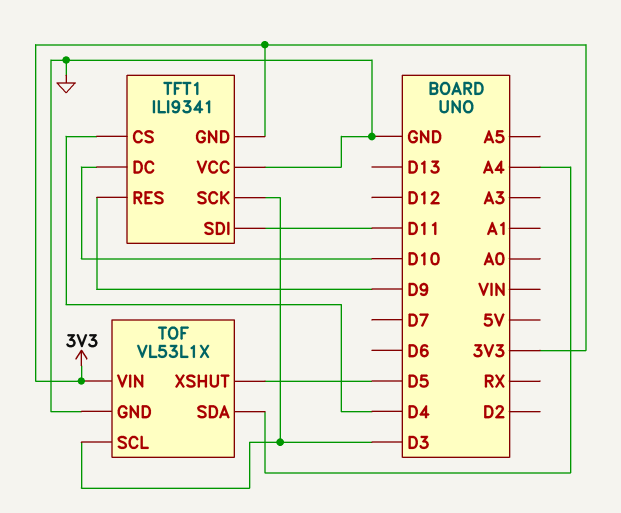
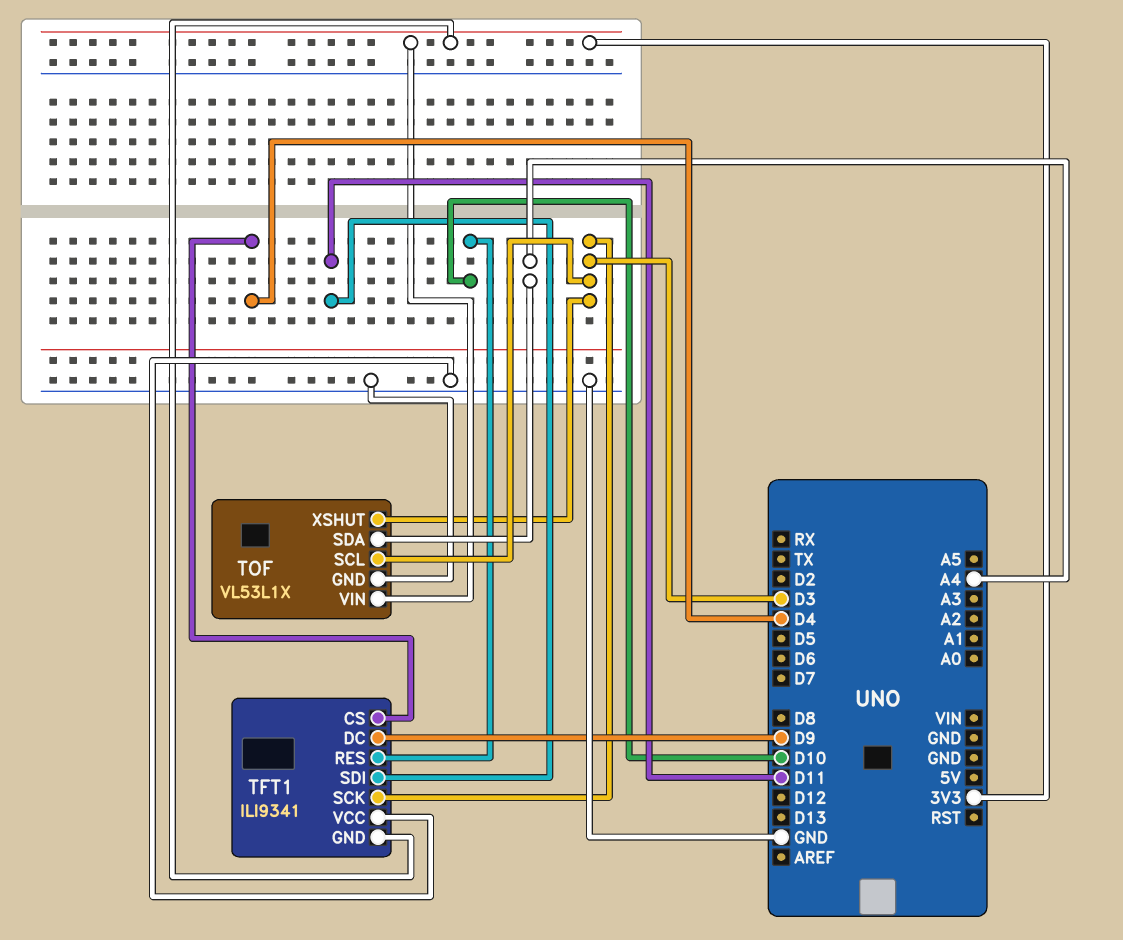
TFT1 pin DC: D10 -> D9
TFT1 pin RES: D9 -> D10
TOF pin XSHUT: D5 -> D3

